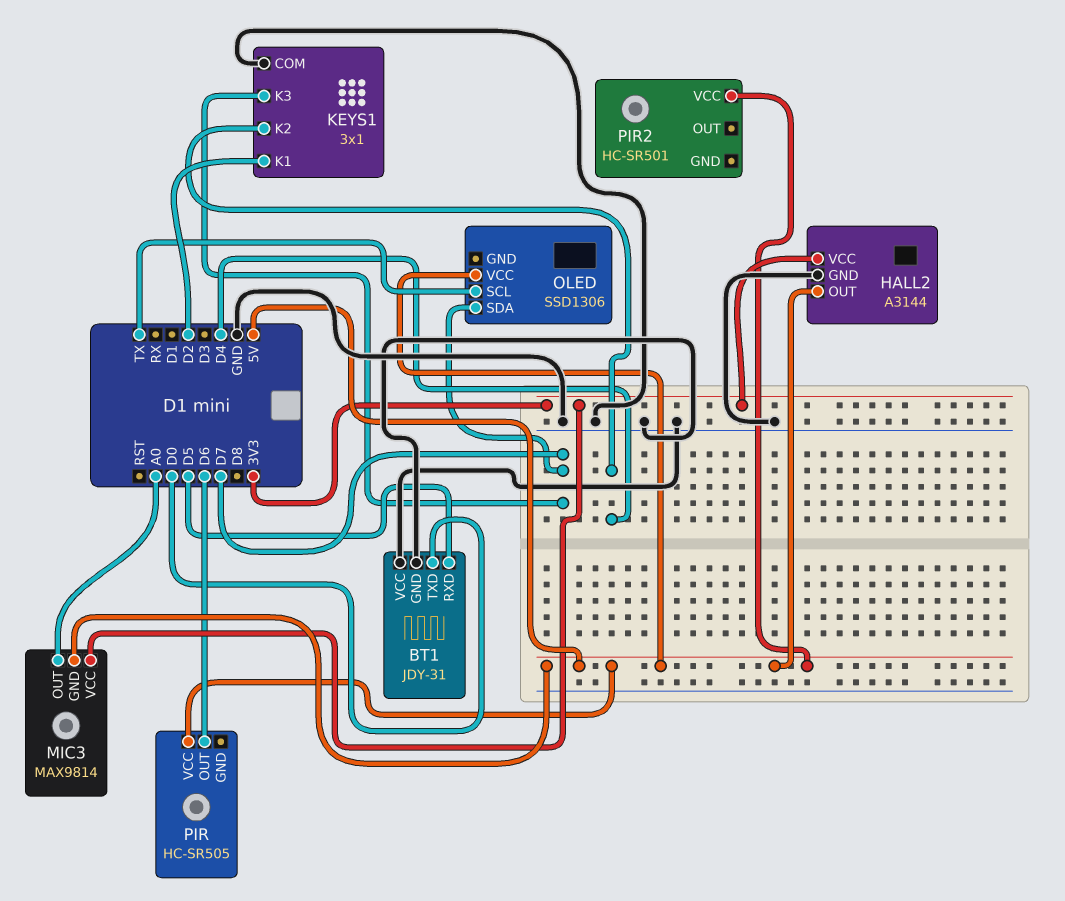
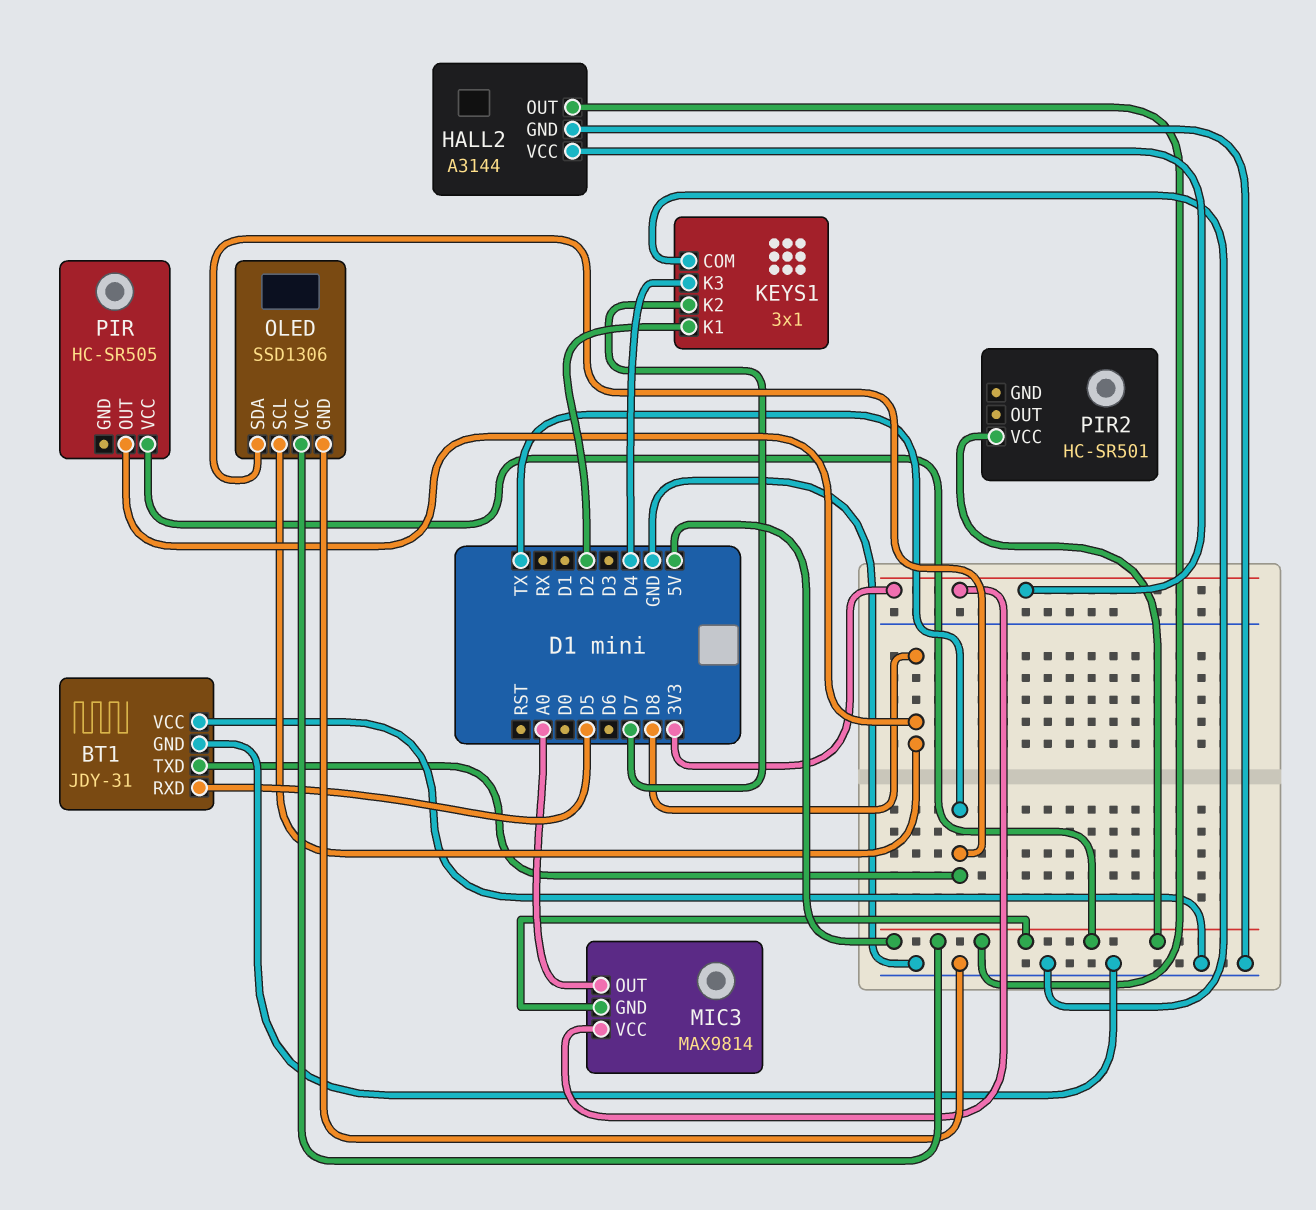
BT1 pin TXD: D0 -> TX
KEYS1 pin K2: D4 -> D7
KEYS1 pin K3: D7 -> D4
OLED pin GND: none -> GND
OLED pin SCL: TX -> D8
OLED pin SDA: D7 -> TX
PIR pin OUT: D6 -> D8

